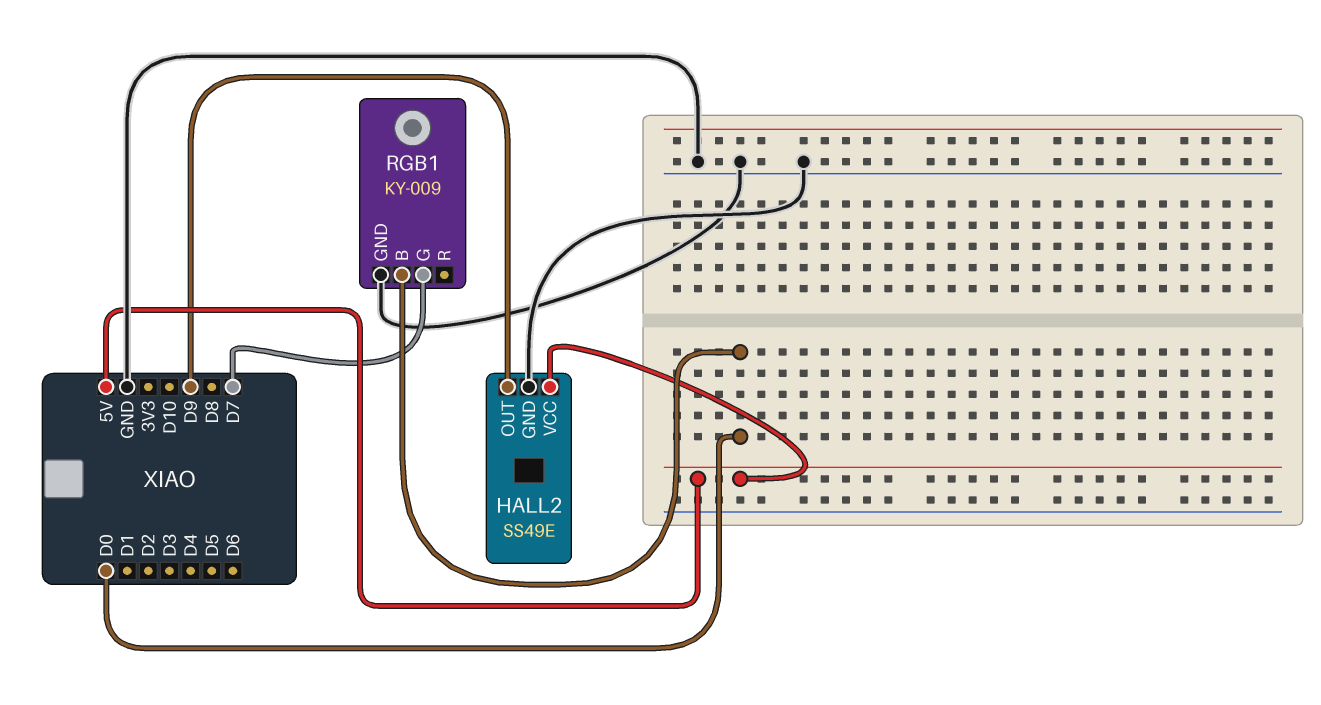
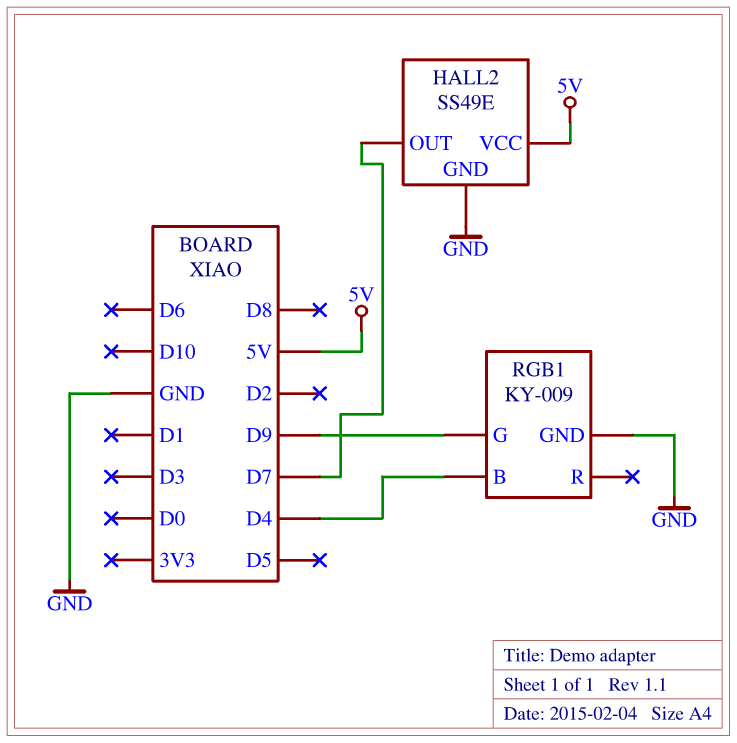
HALL2 pin OUT: D9 -> D7
RGB1 pin B: D0 -> D4
RGB1 pin G: D7 -> D9

